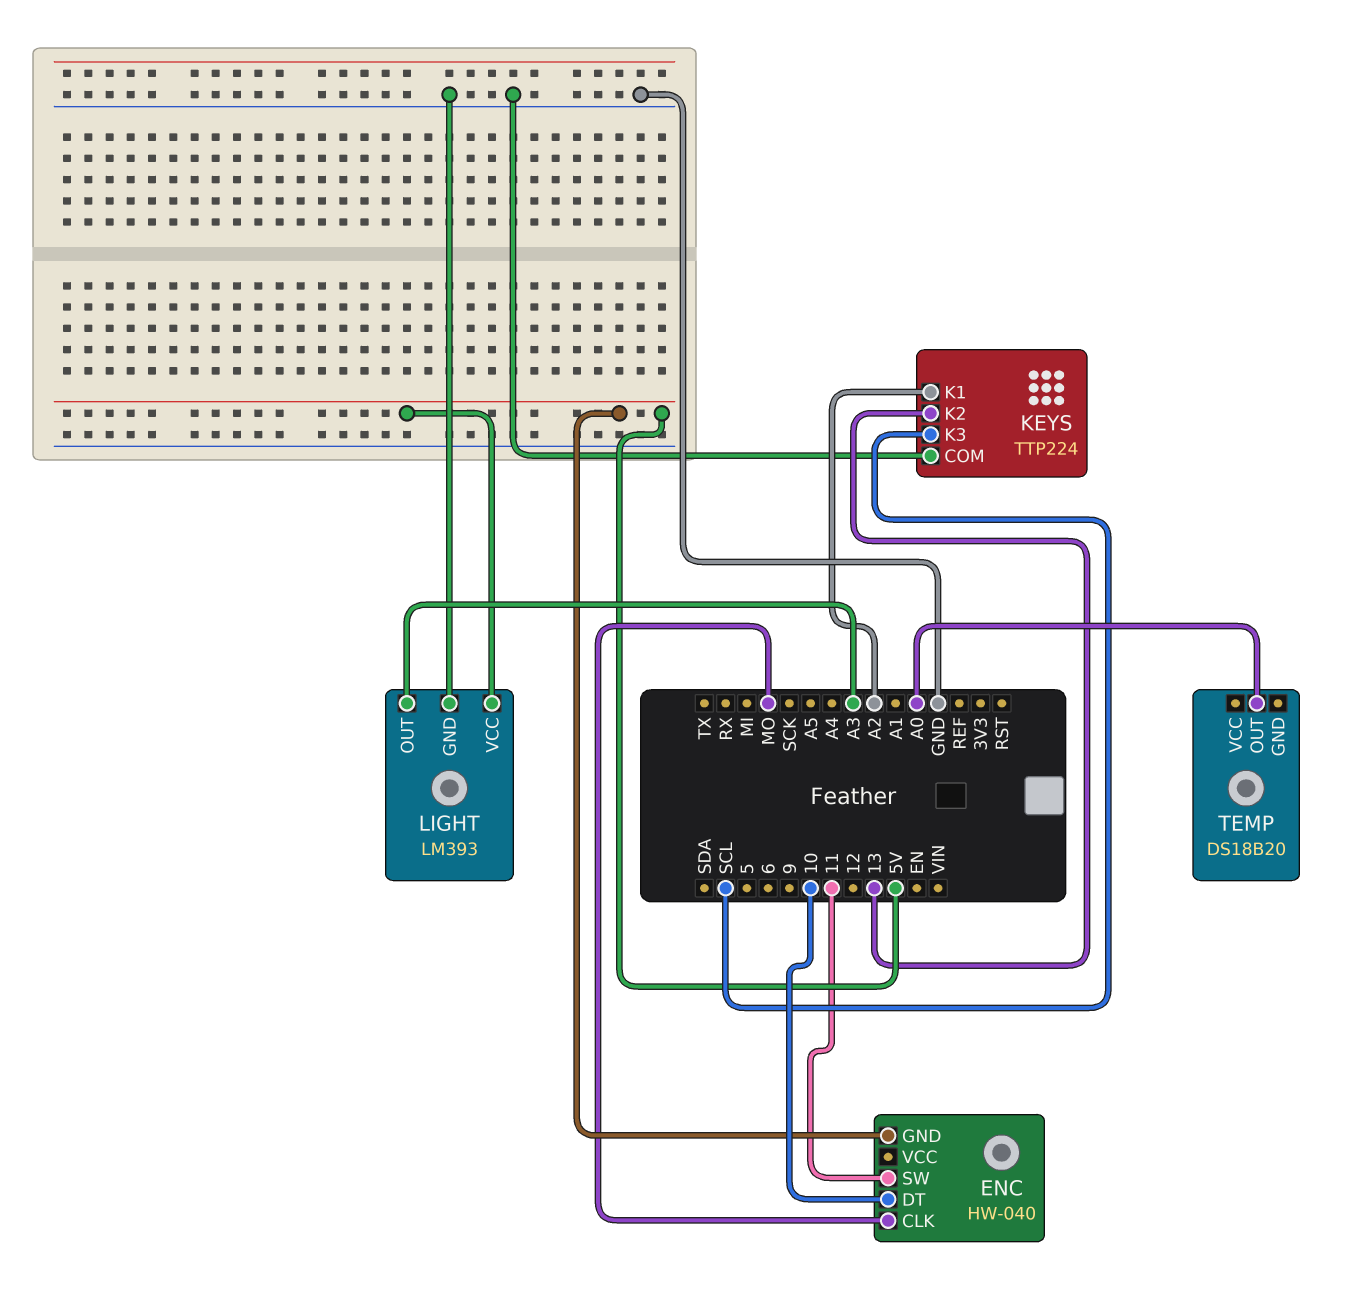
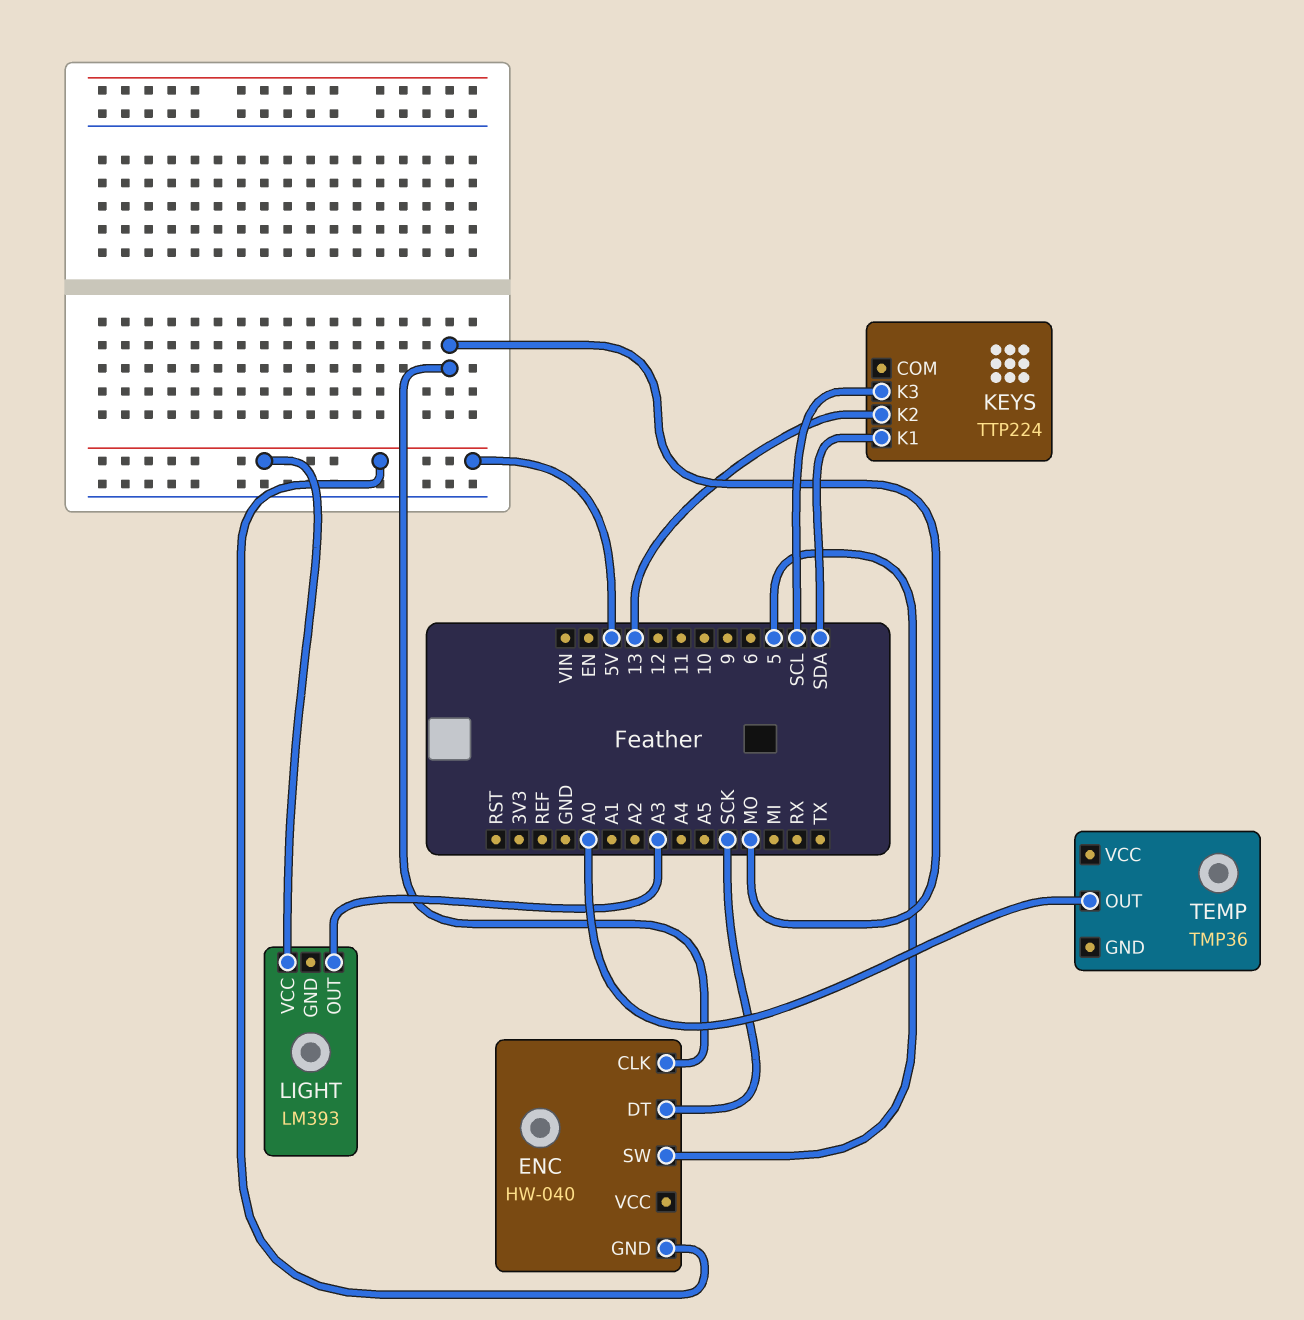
ENC pin DT: 10 -> SCK
ENC pin SW: 11 -> 5
KEYS pin COM: GND -> none
KEYS pin K1: A2 -> SDA
LIGHT pin GND: GND -> none
TEMP: DS18B20 -> TMP36

